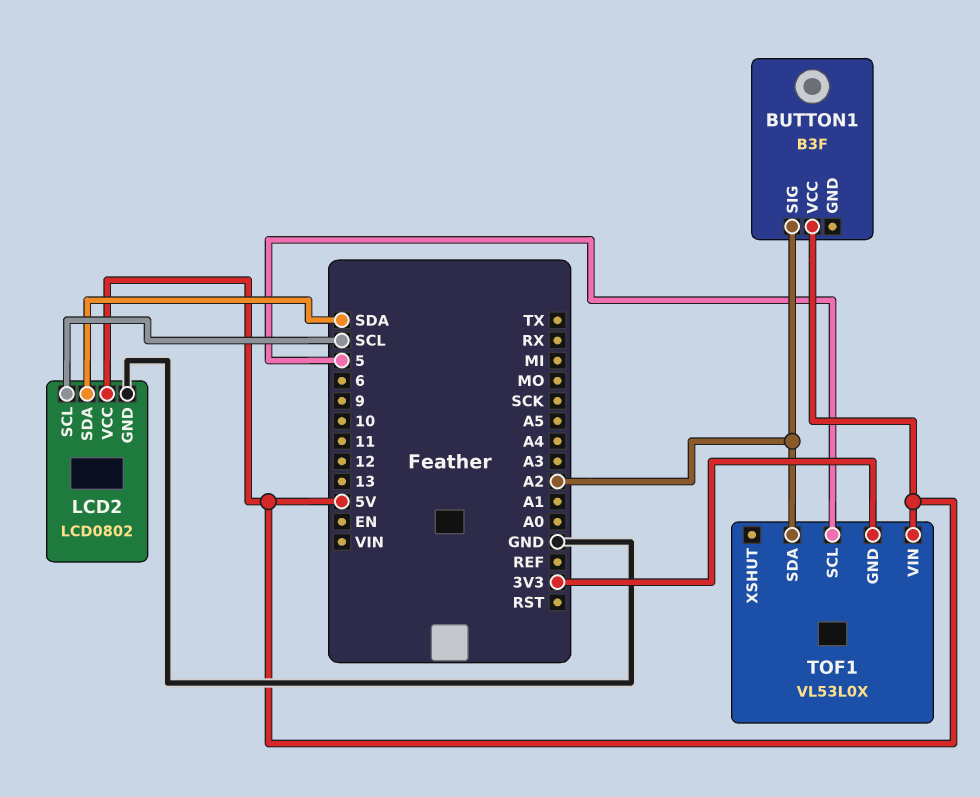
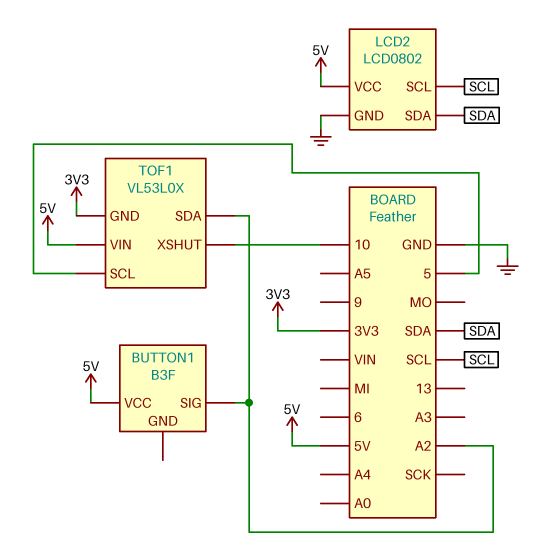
TOF1 pin XSHUT: none -> 10

